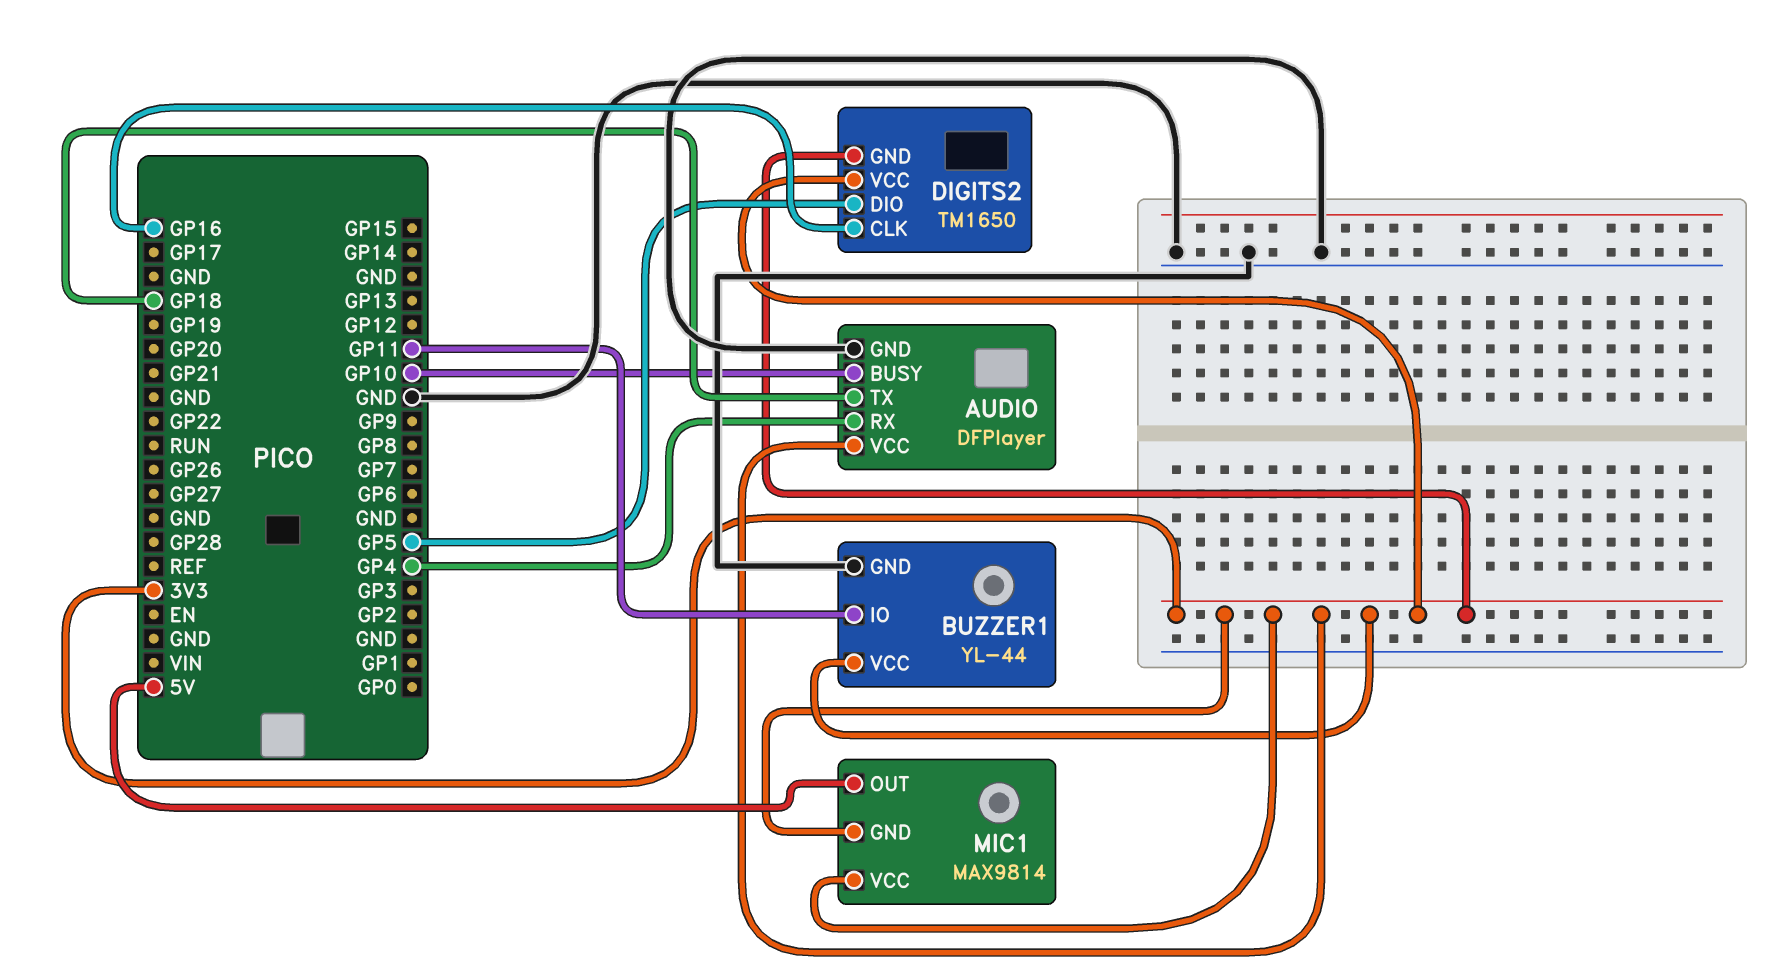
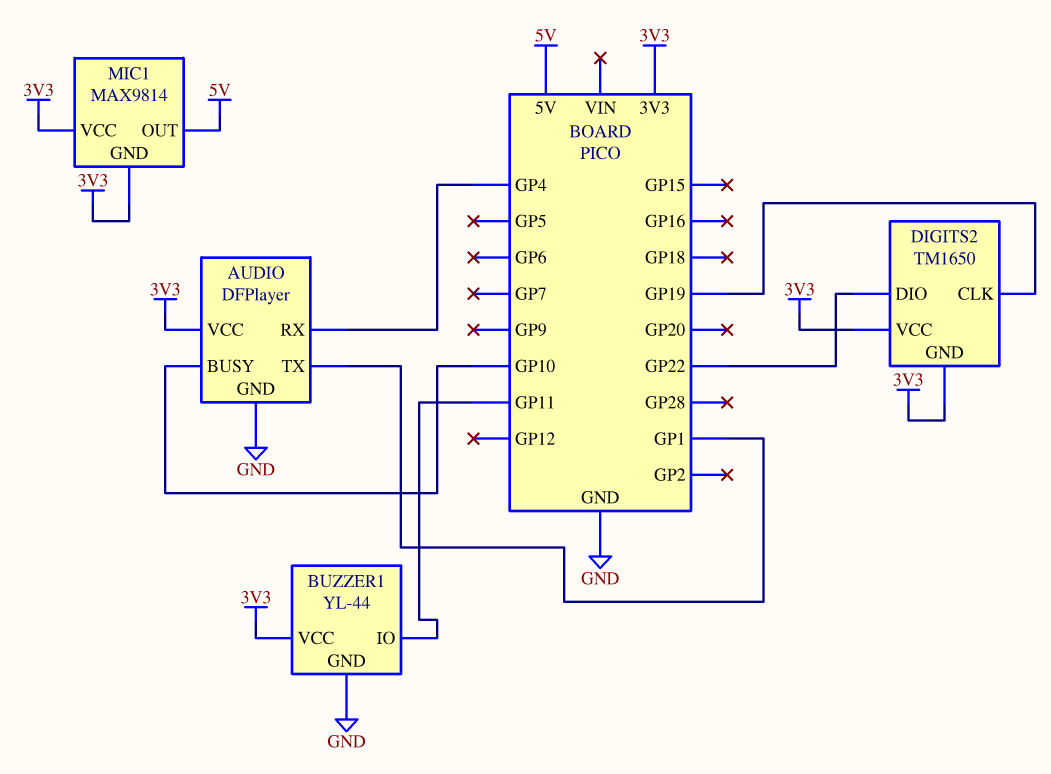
AUDIO pin TX: GP18 -> GP1
DIGITS2 pin CLK: GP16 -> GP19
DIGITS2 pin DIO: GP5 -> GP22

